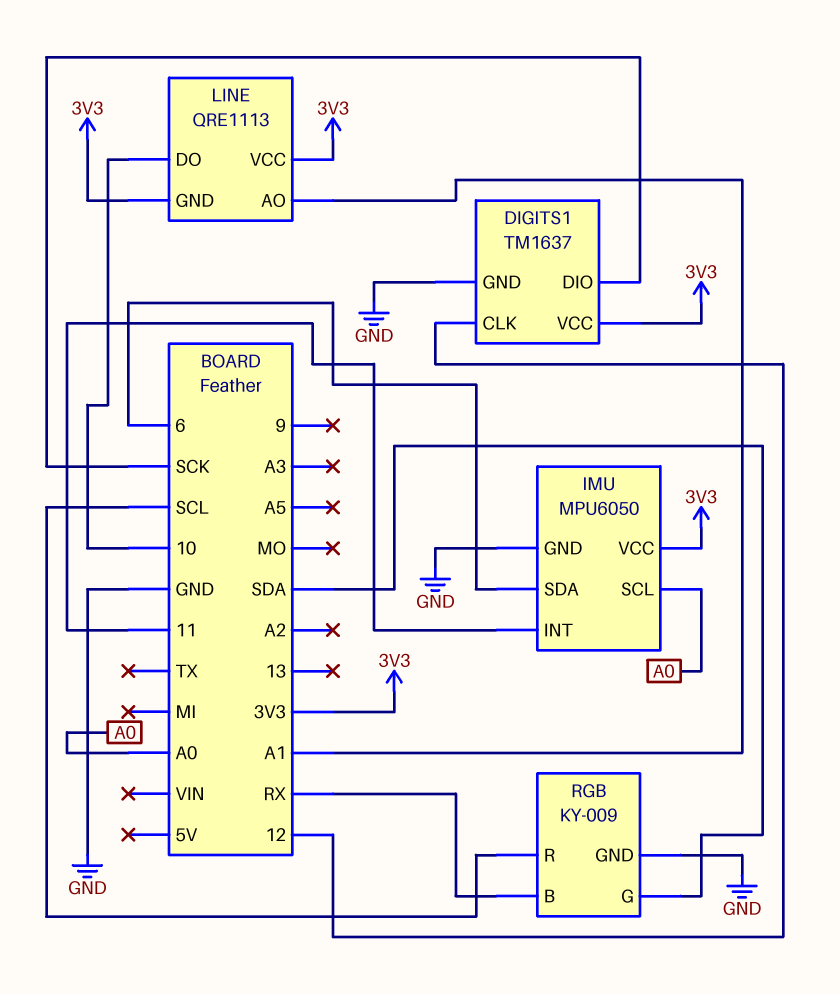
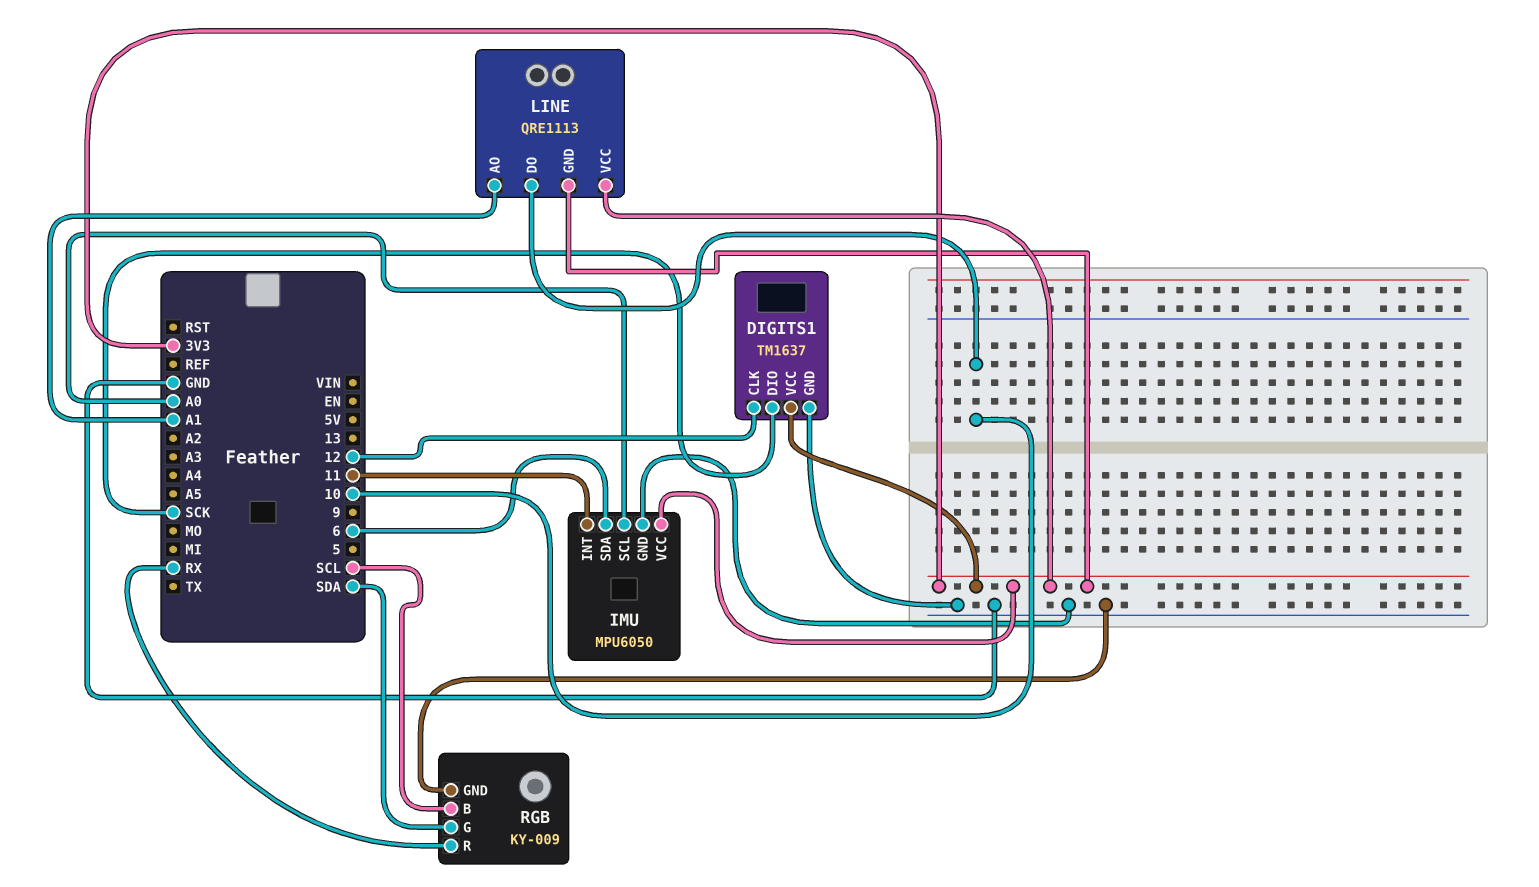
RGB pin B: RX -> SCL
RGB pin R: SCL -> RX

